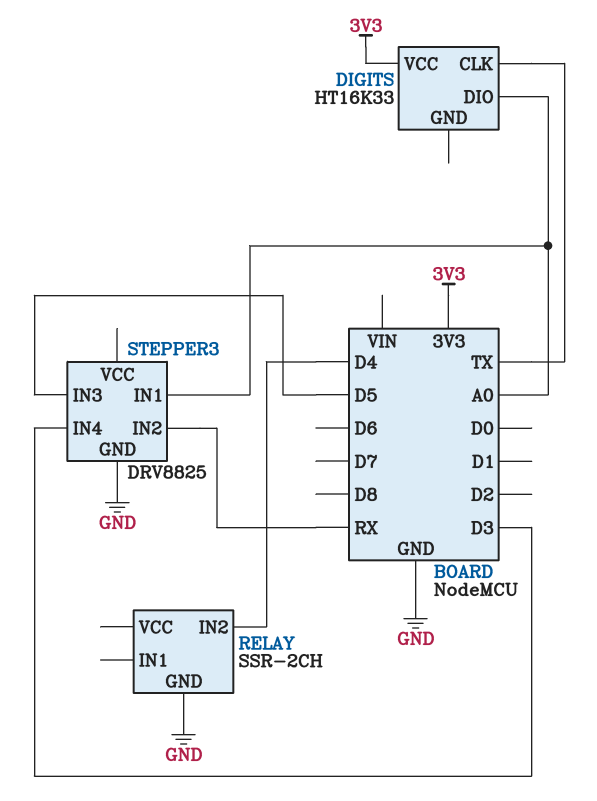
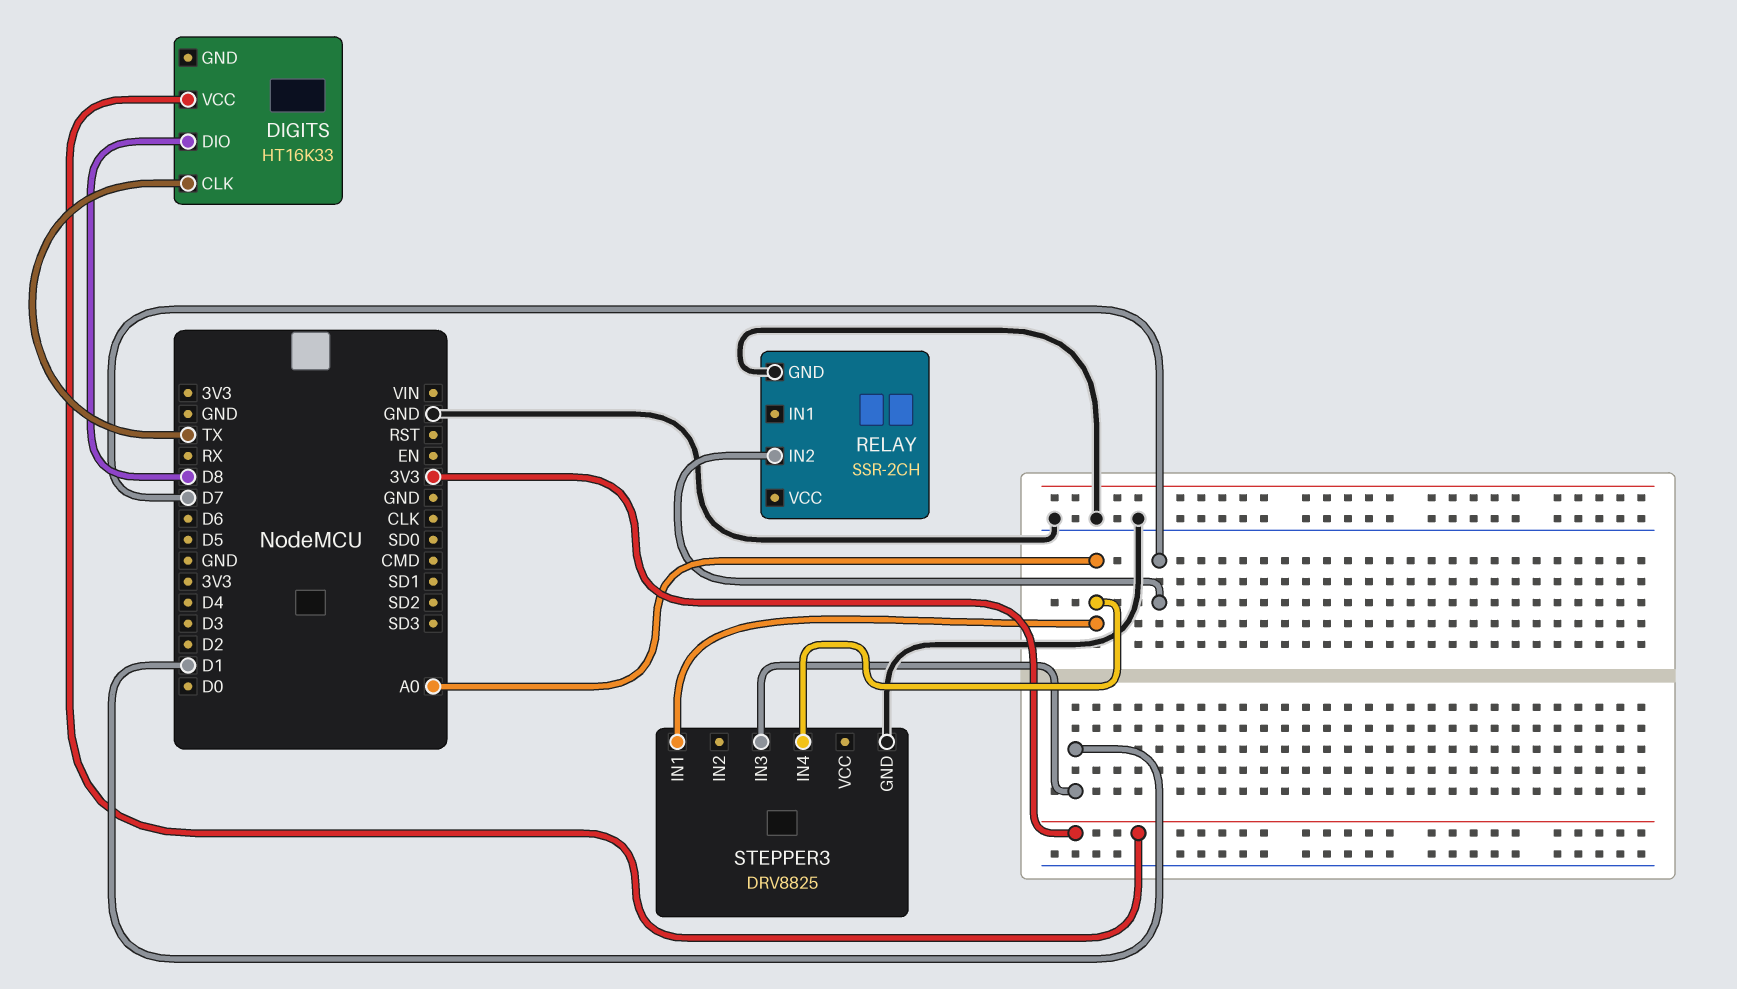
DIGITS pin DIO: A0 -> D8
RELAY pin IN2: D4 -> D7
STEPPER3 pin IN2: RX -> none
STEPPER3 pin IN3: D5 -> D1
STEPPER3 pin IN4: D3 -> A0

